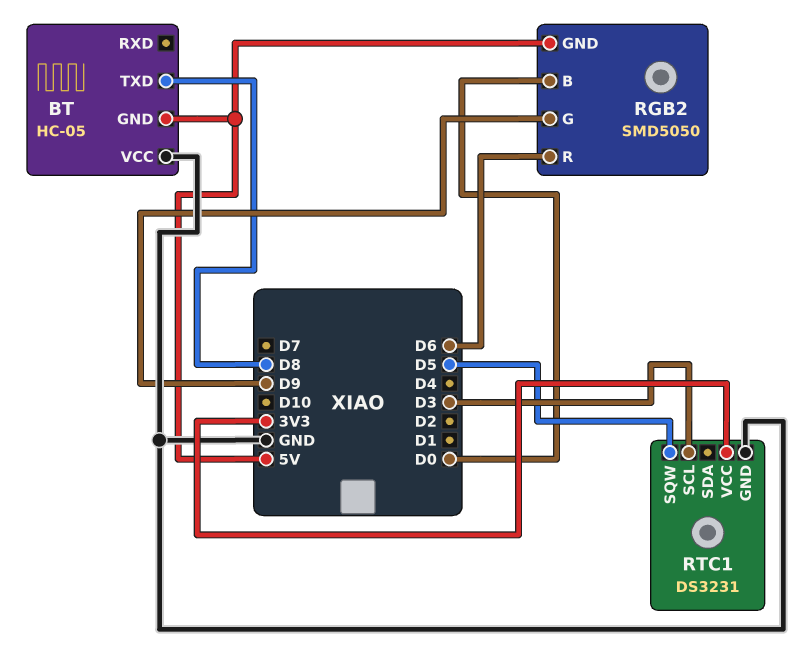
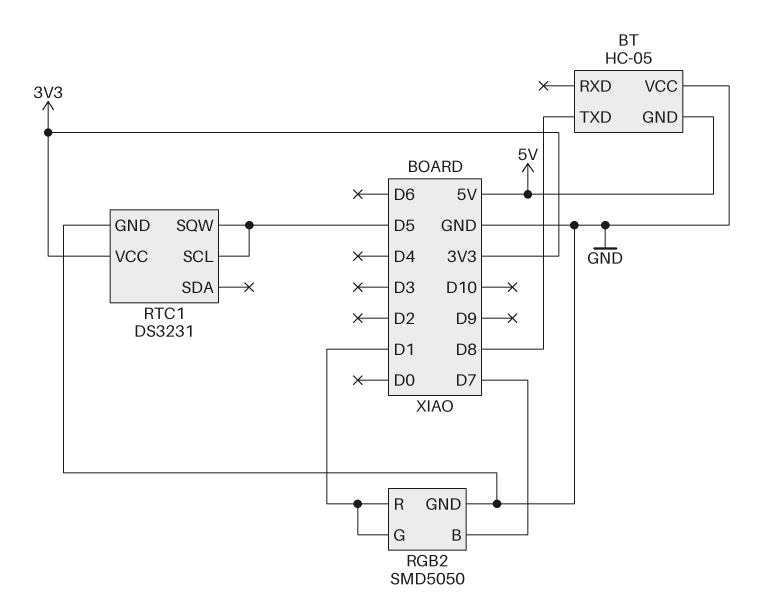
RGB2 pin B: D0 -> D7
RGB2 pin G: D9 -> D1
RGB2 pin GND: 5V -> GND
RGB2 pin R: D6 -> D1
RTC1 pin SCL: D3 -> D5

